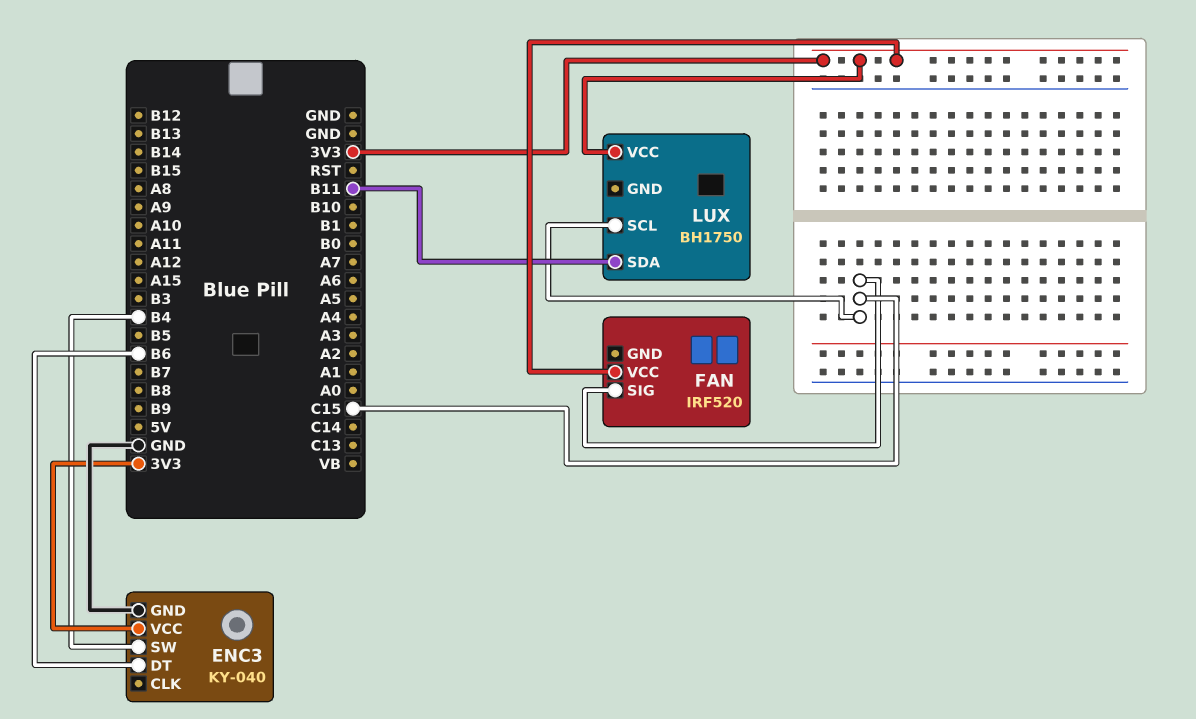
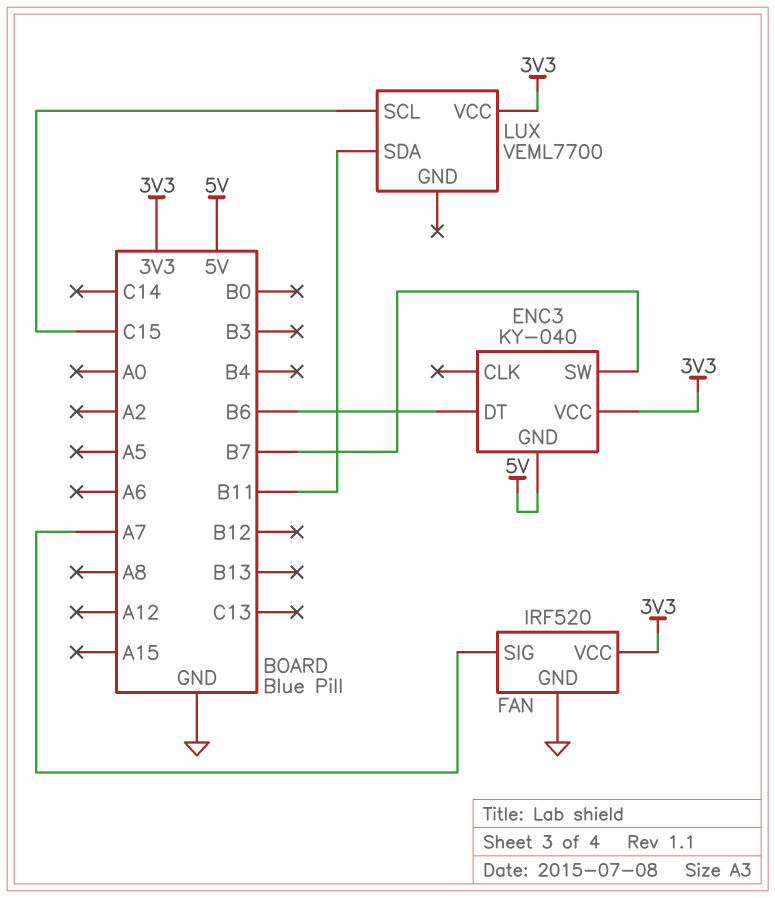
ENC3 pin GND: GND -> 5V
ENC3 pin SW: B4 -> B7
FAN pin GND: none -> GND
FAN pin SIG: C15 -> A7
LUX: BH1750 -> VEML7700

